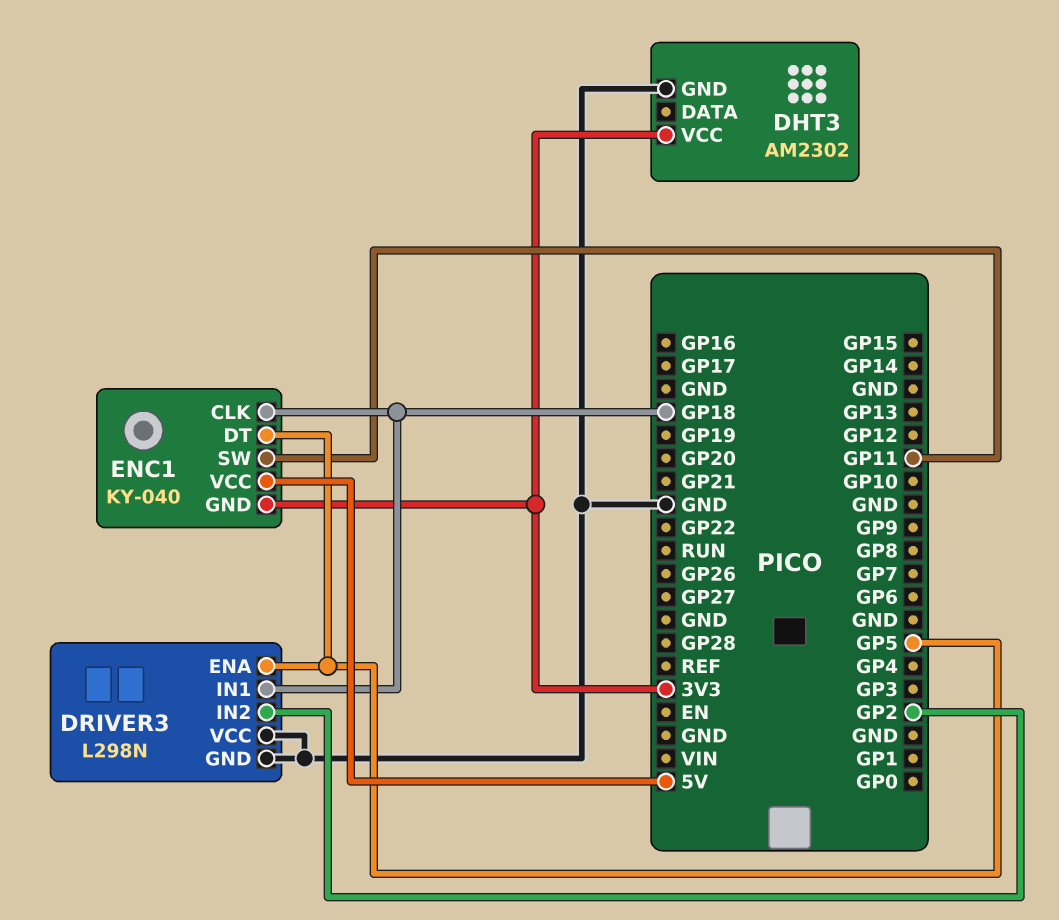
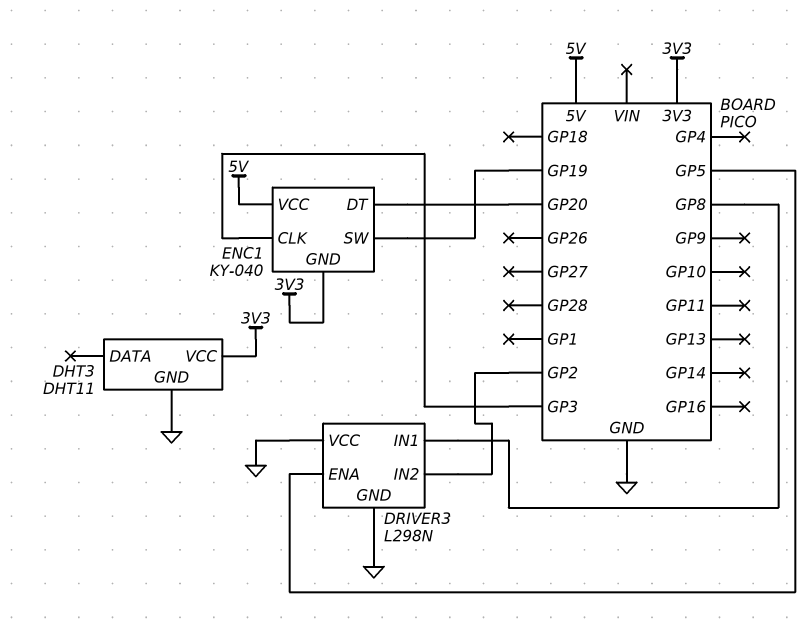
DHT3: AM2302 -> DHT11
DRIVER3 pin IN1: GP18 -> GP8
ENC1 pin CLK: GP18 -> GP3
ENC1 pin DT: GP5 -> GP20
ENC1 pin SW: GP11 -> GP19

